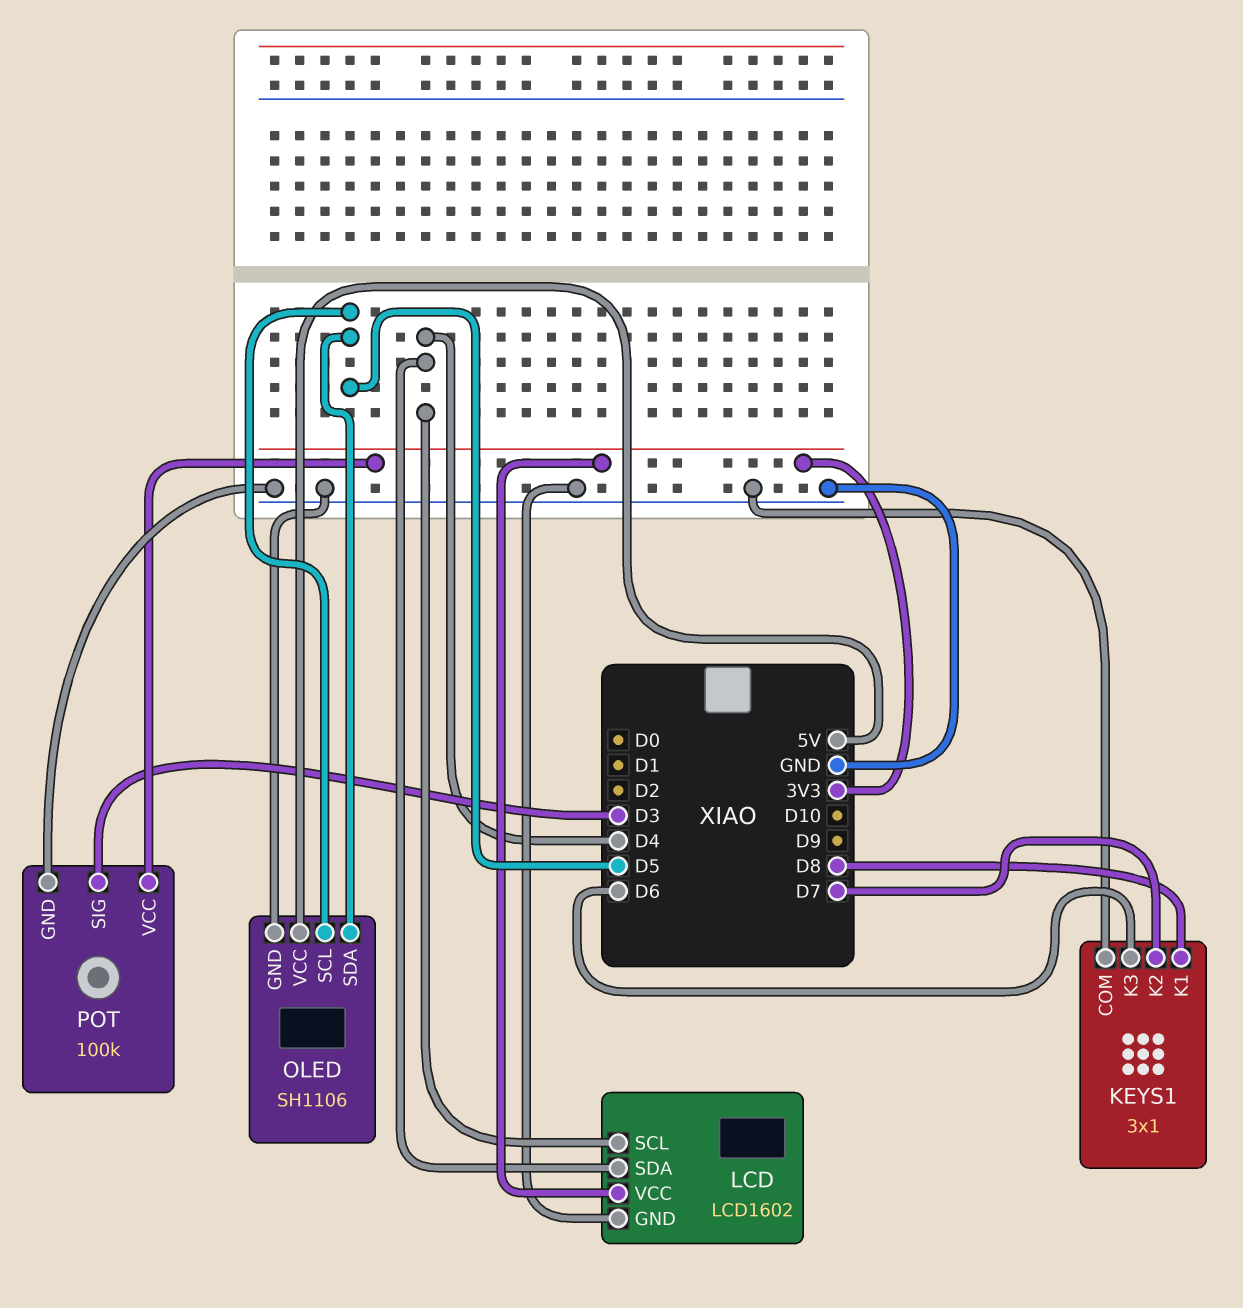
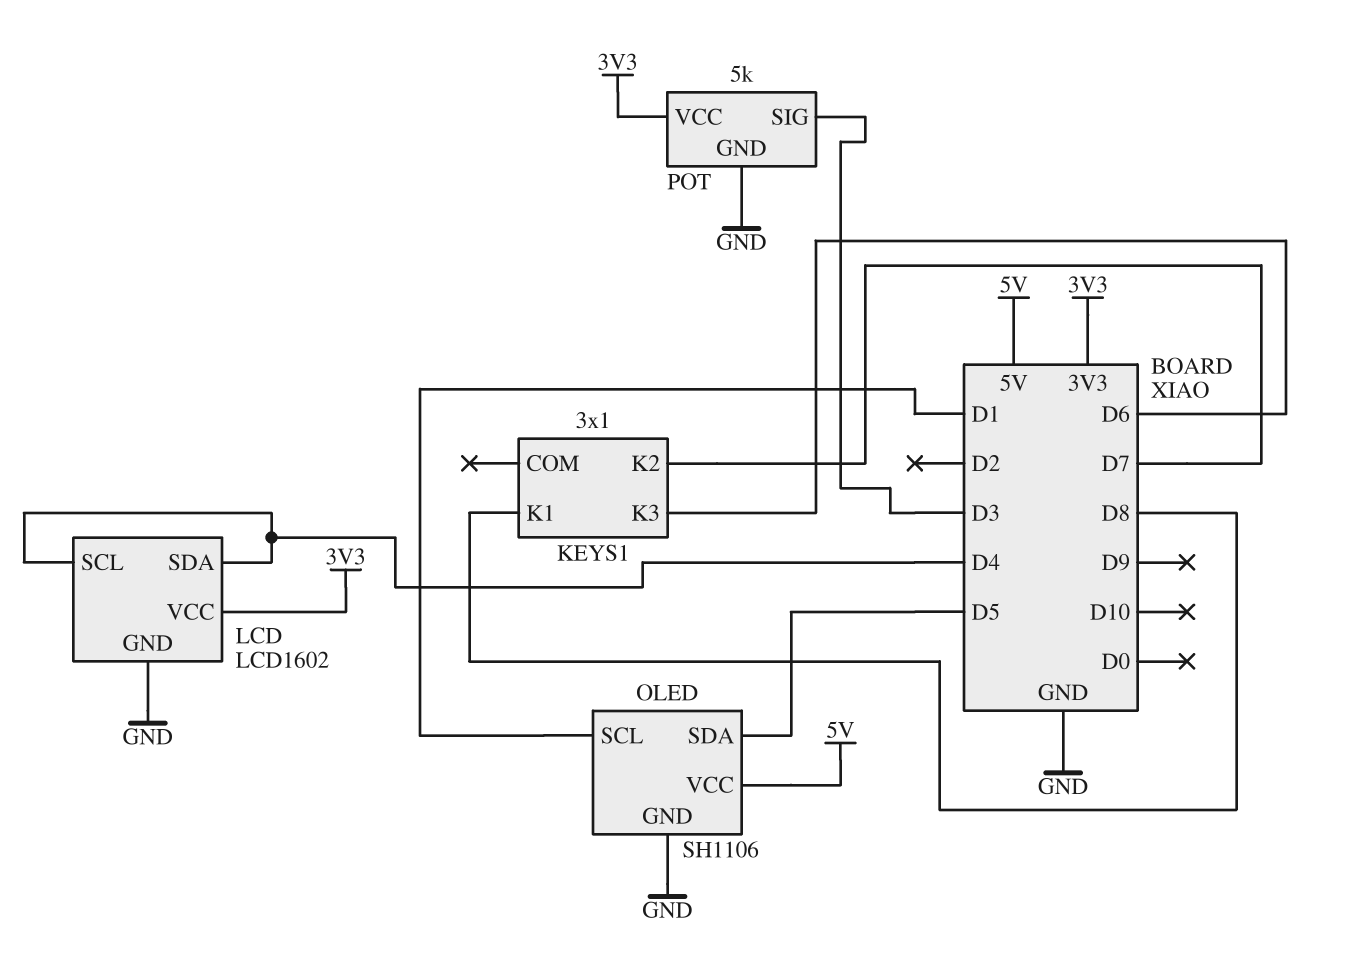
KEYS1 pin COM: GND -> none
OLED pin SCL: D5 -> D1
POT: 100k -> 5k

